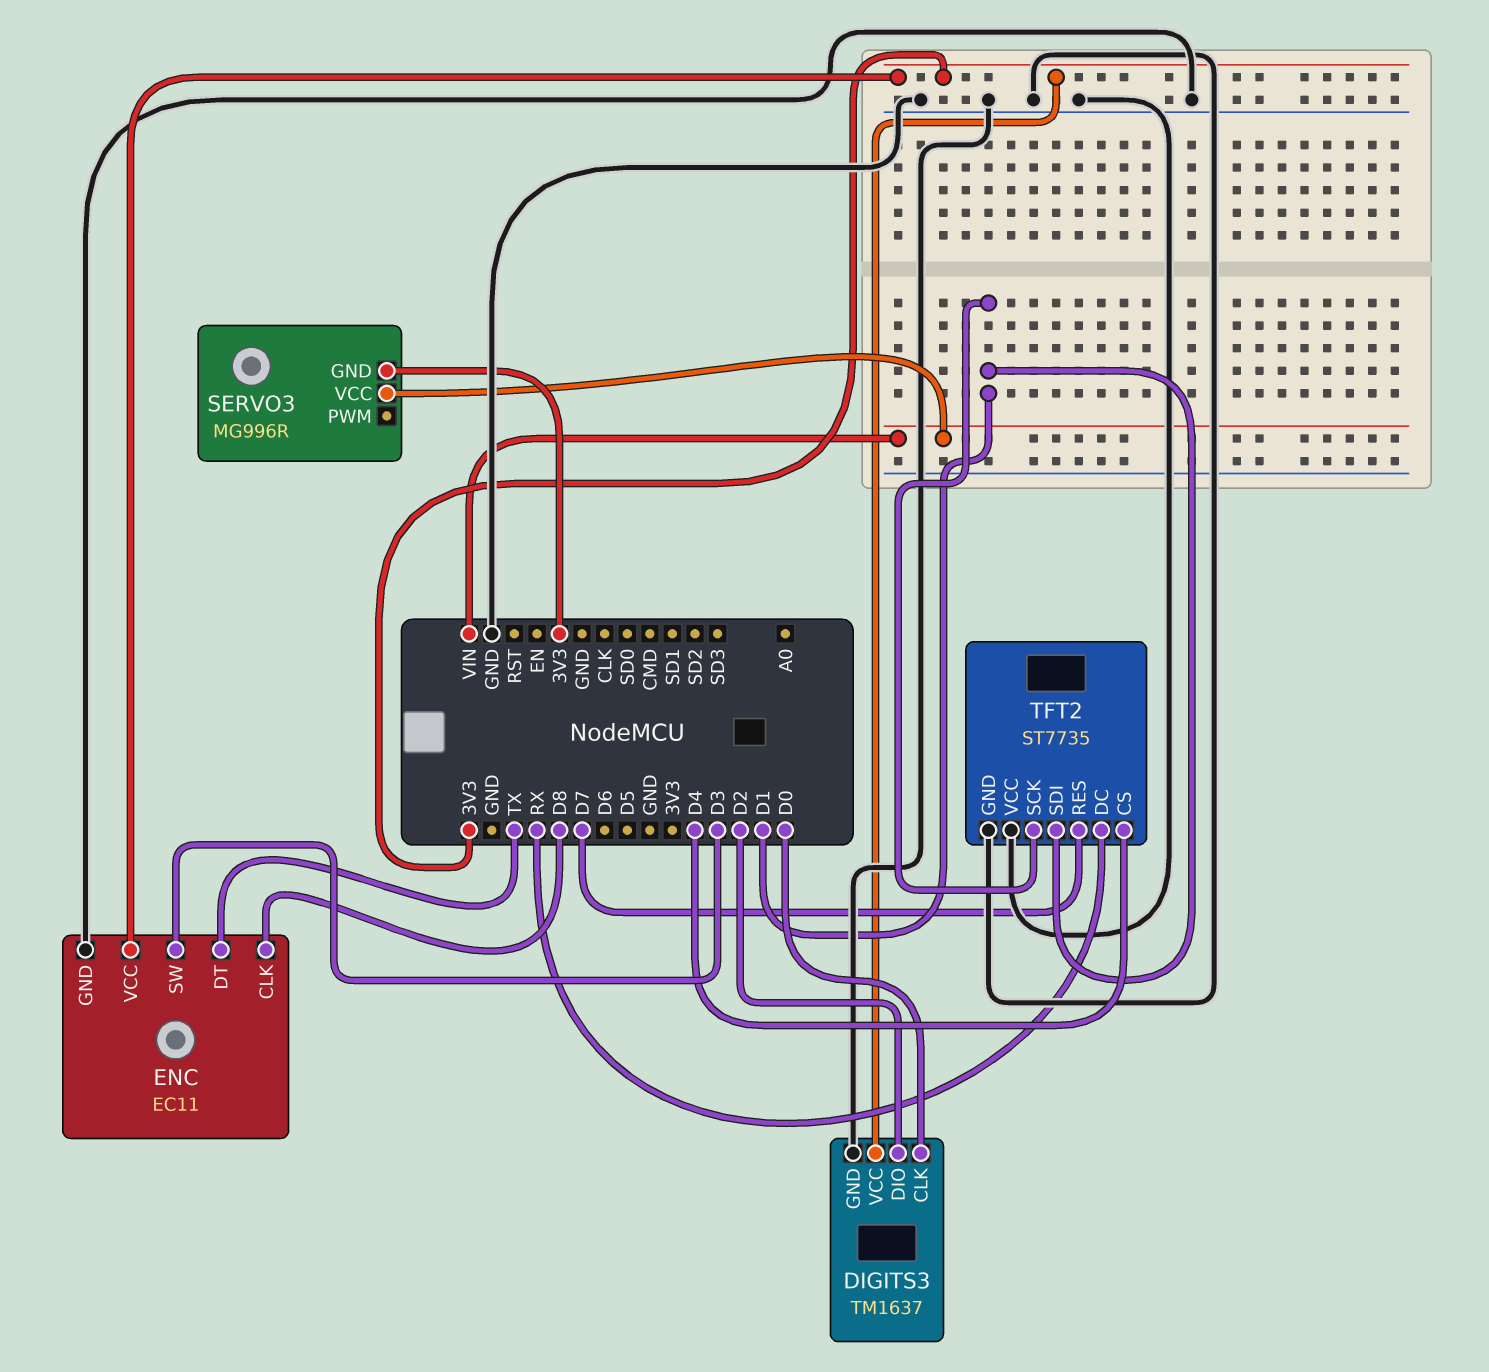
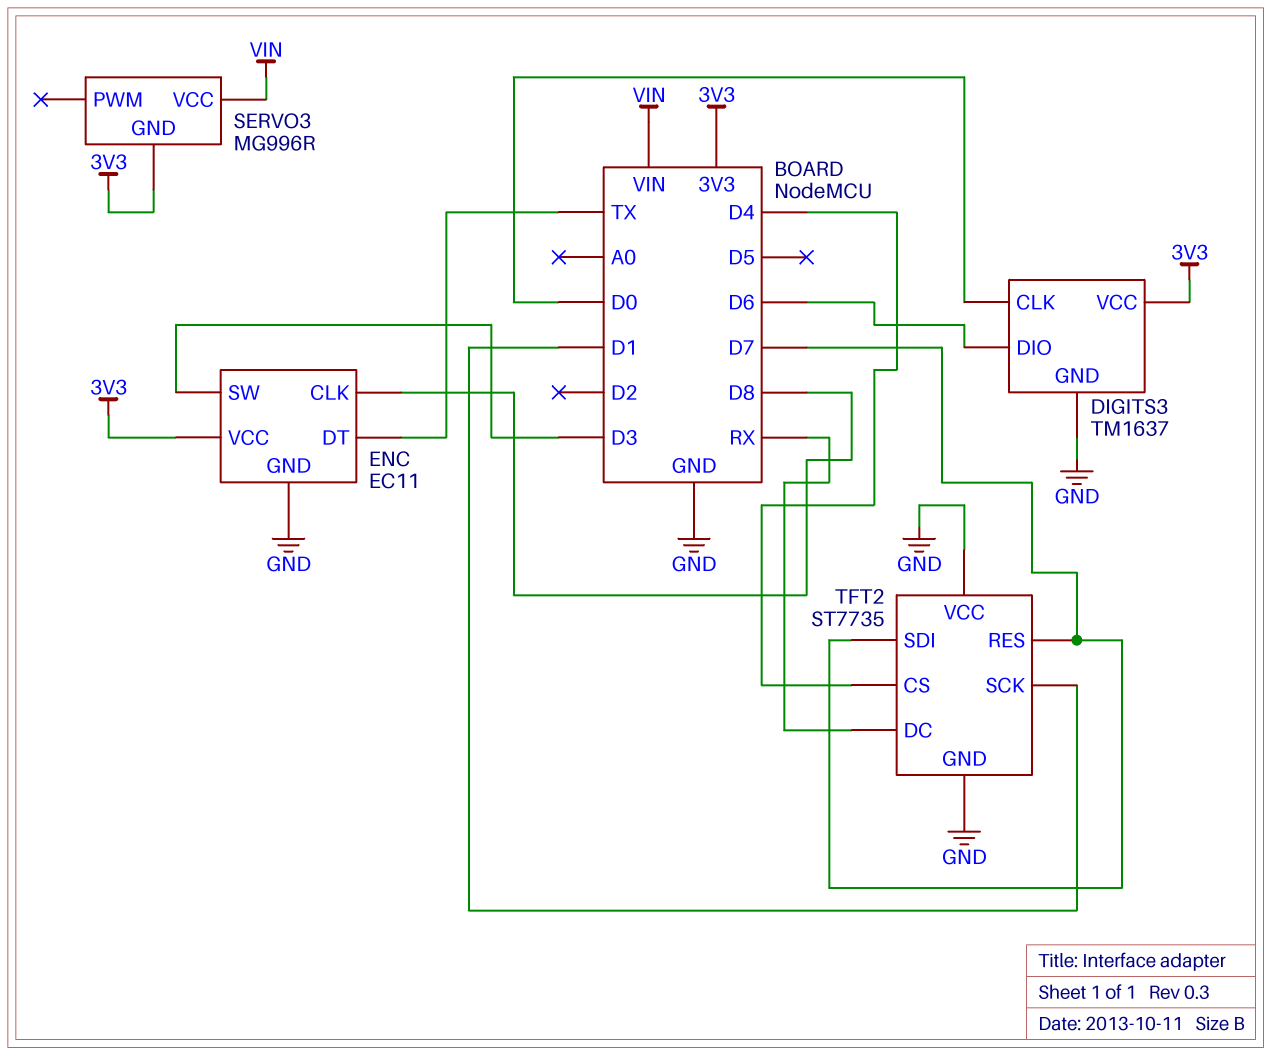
DIGITS3 pin DIO: D2 -> D6
TFT2 pin SDI: D1 -> D7

